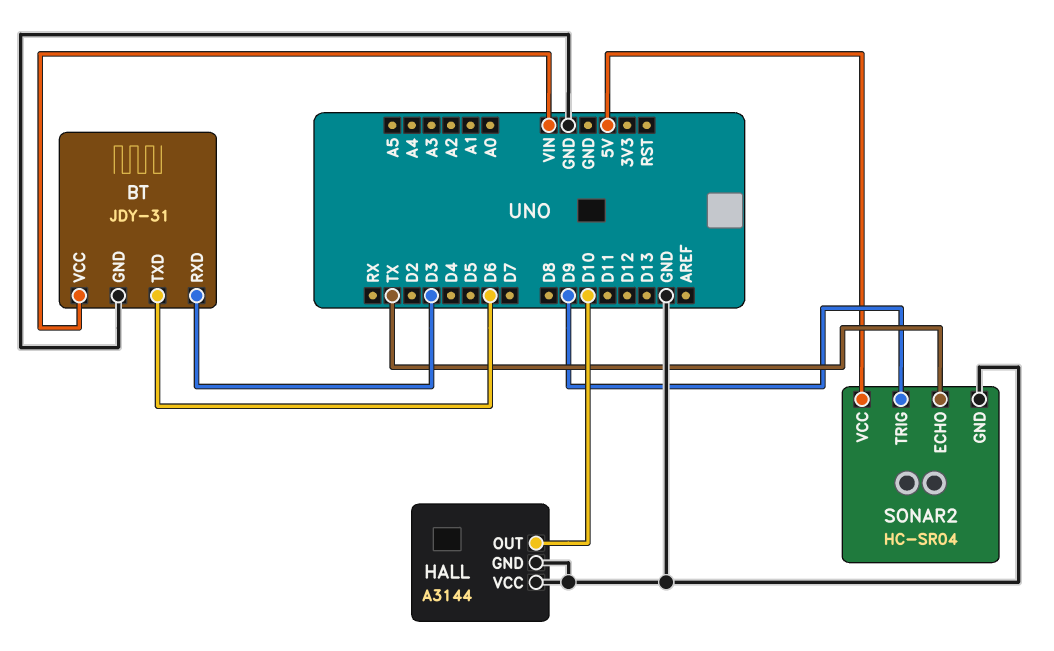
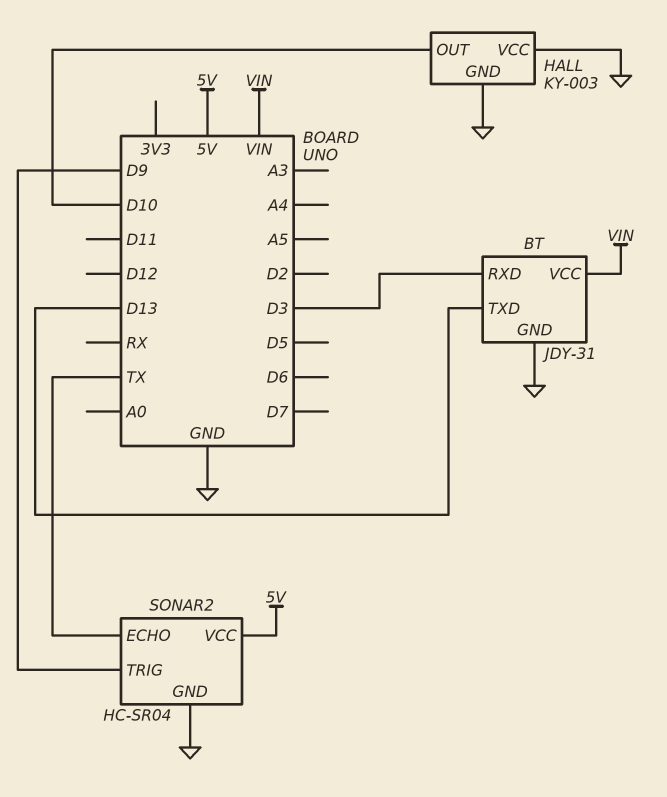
BT pin TXD: D6 -> D13
HALL: A3144 -> KY-003

